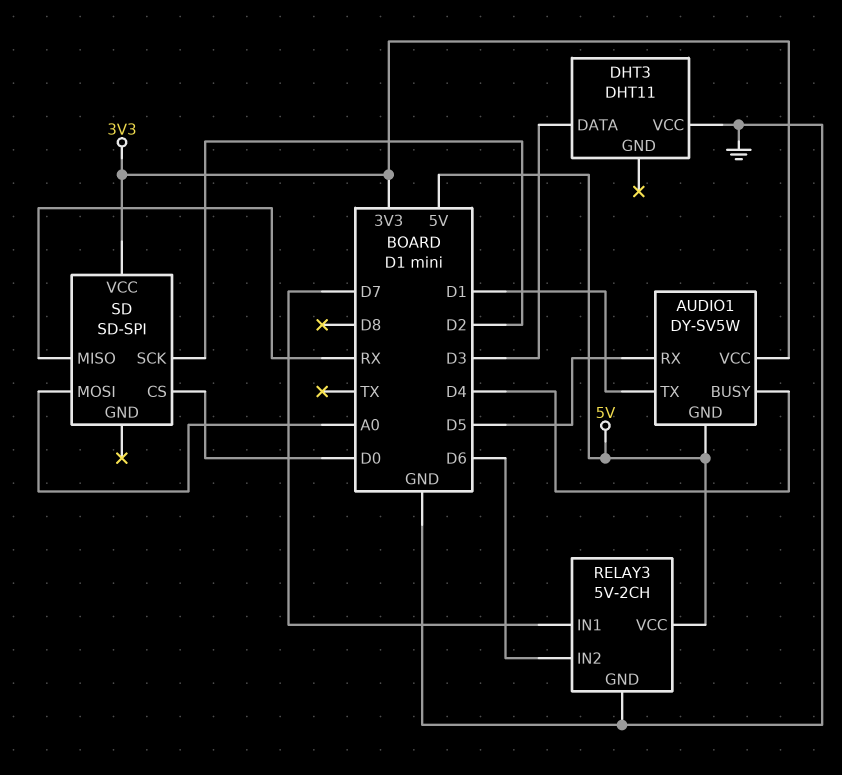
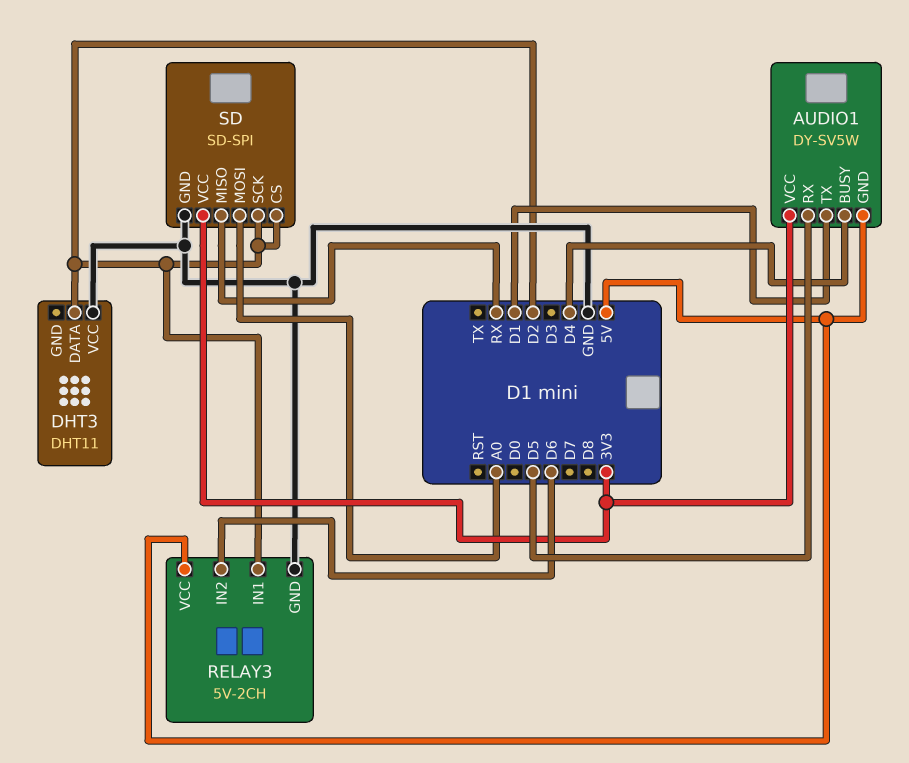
DHT3 pin DATA: D3 -> D2
RELAY3 pin IN1: D7 -> D2
SD pin CS: D0 -> D2
SD pin GND: none -> GND

